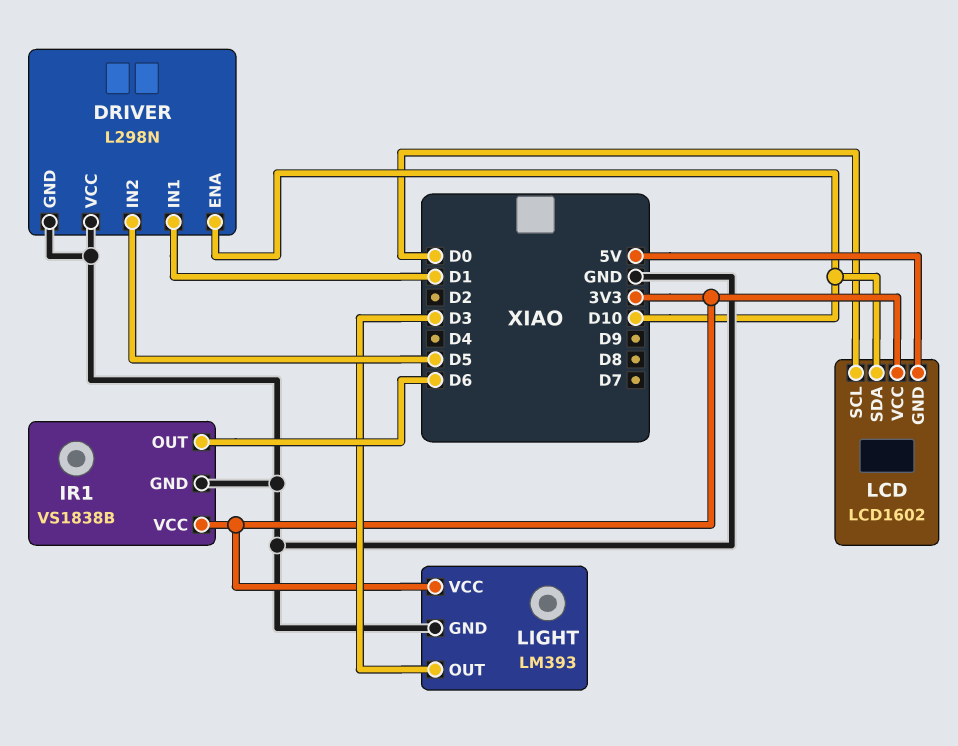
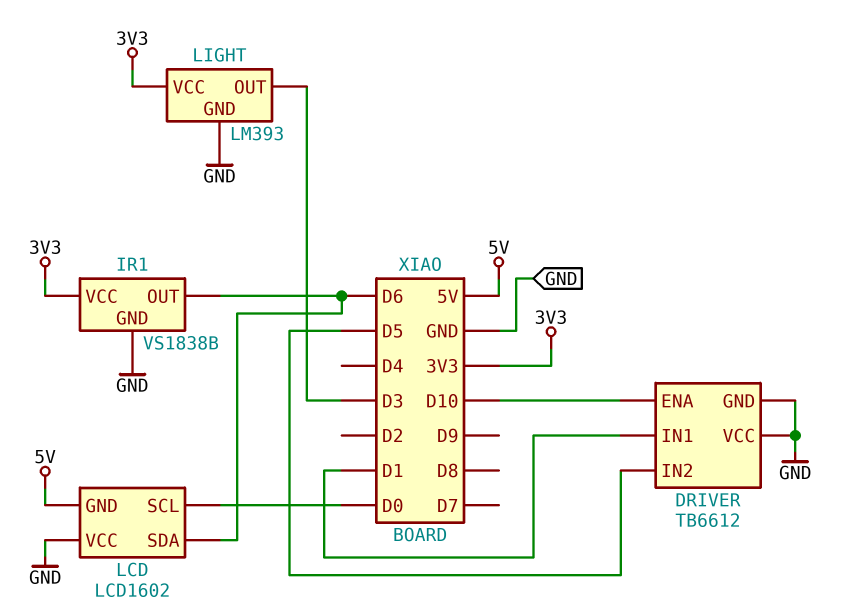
DRIVER: L298N -> TB6612
LCD pin SDA: D10 -> D6
LCD pin VCC: 3V3 -> GND

